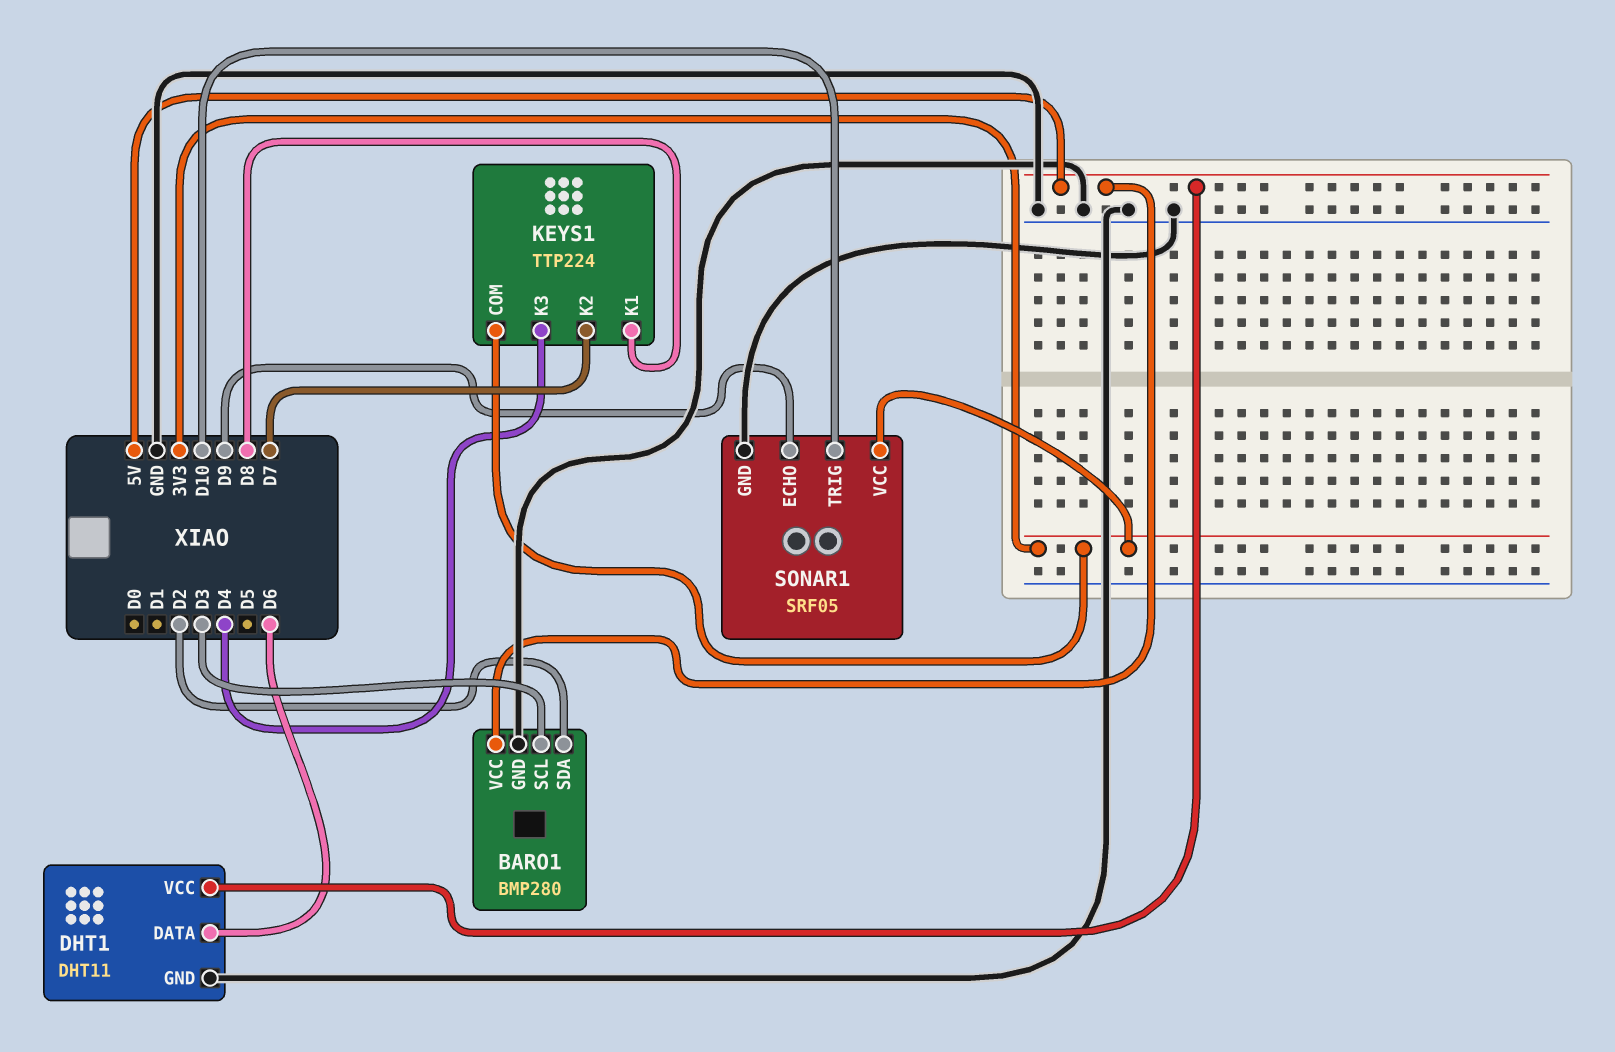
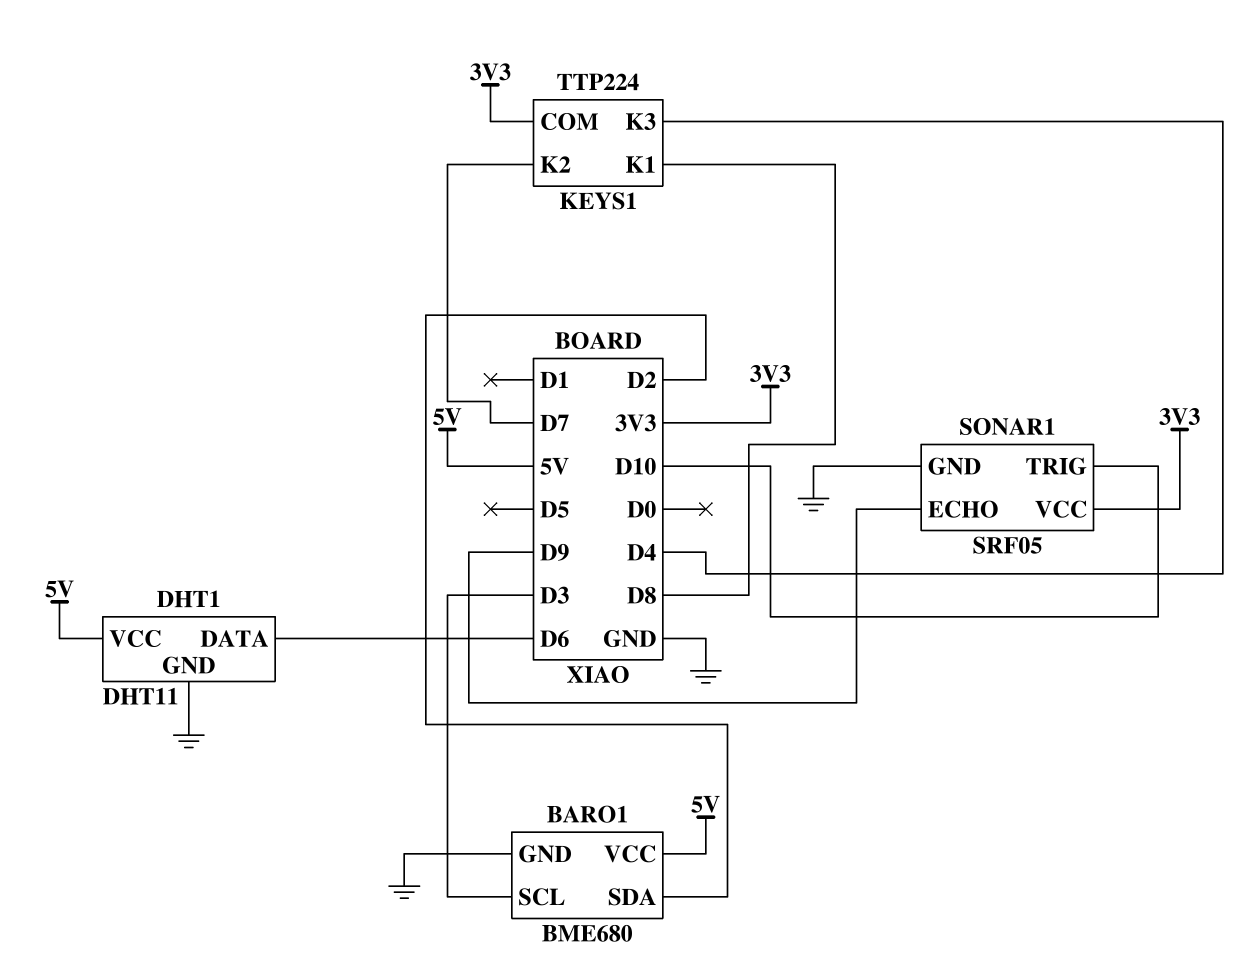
BARO1: BMP280 -> BME680

